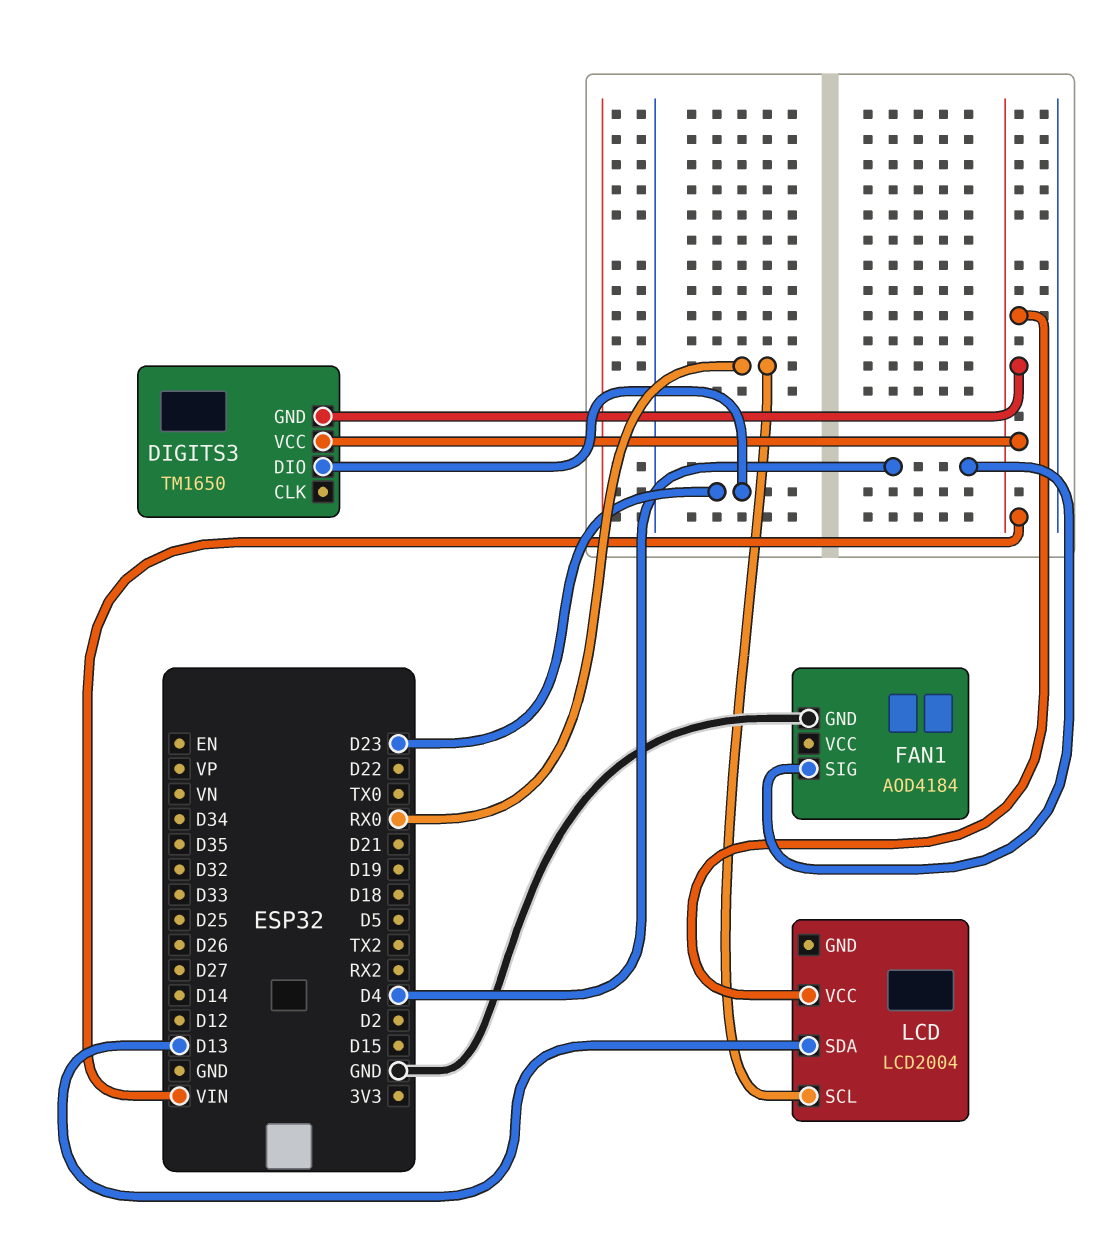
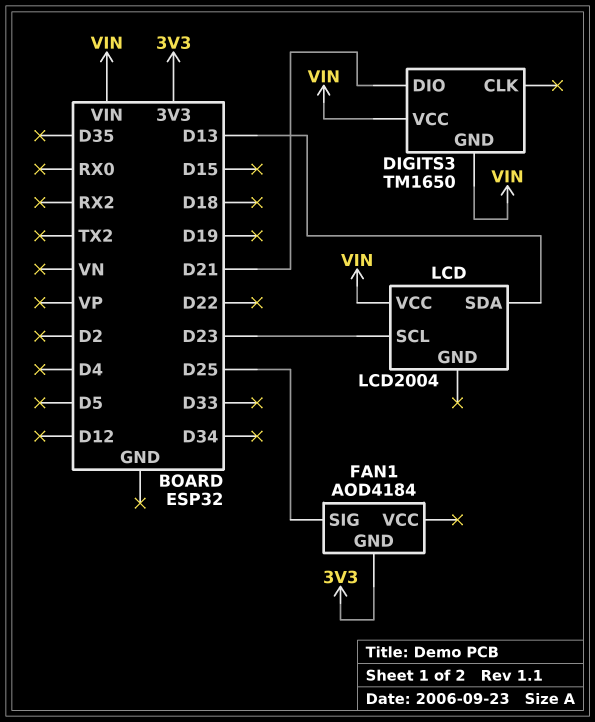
DIGITS3 pin DIO: D23 -> D21
FAN1 pin GND: GND -> 3V3
FAN1 pin SIG: D4 -> D25
LCD pin SCL: RX0 -> D23

